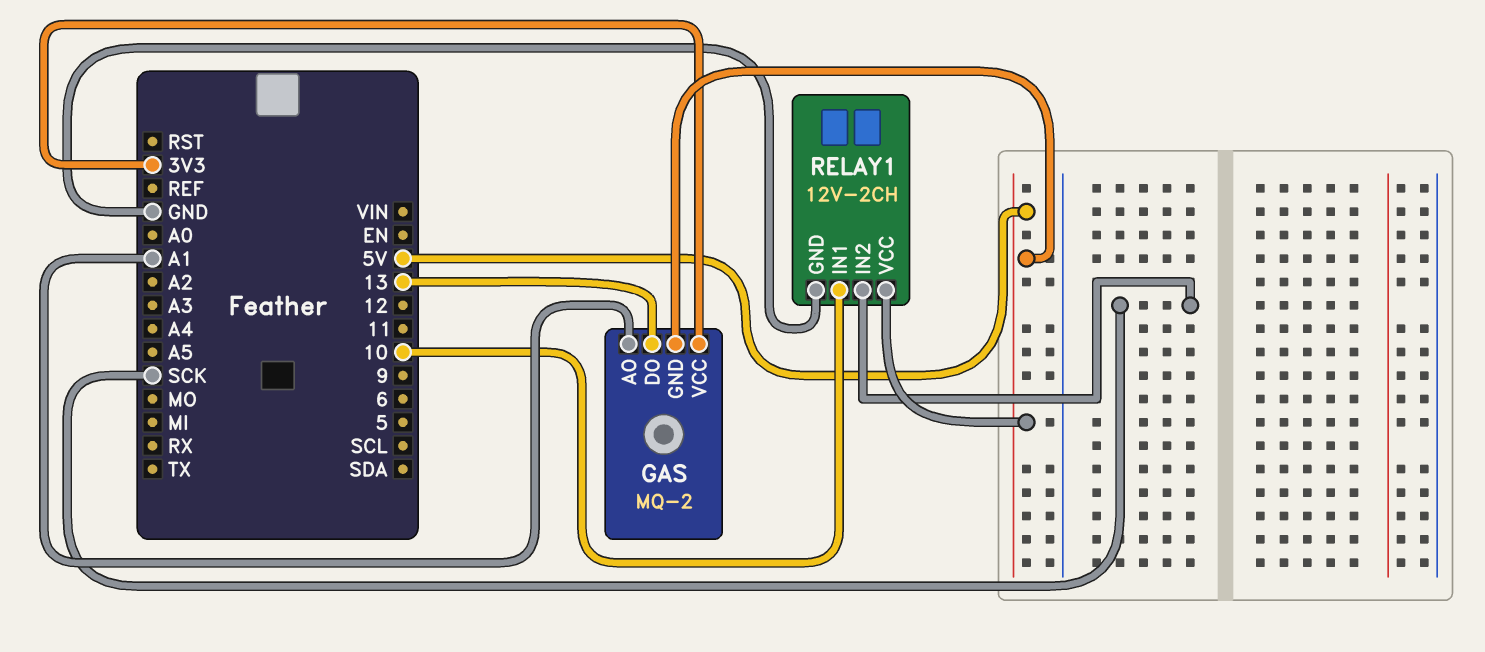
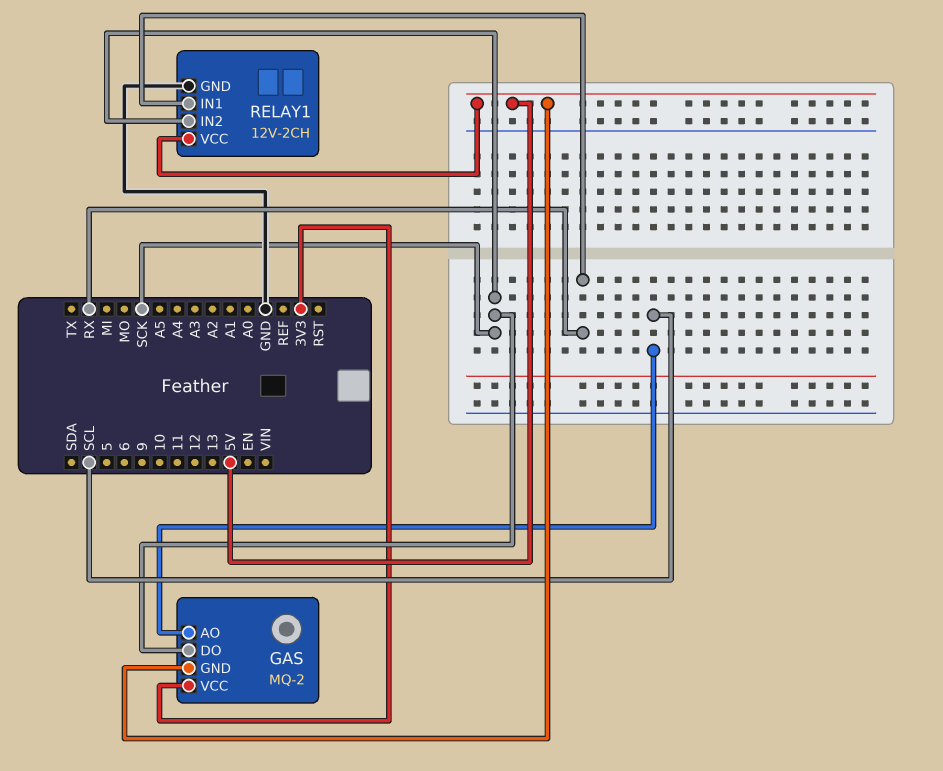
GAS pin AO: A1 -> SCL
GAS pin DO: 13 -> SCK
RELAY1 pin IN1: 10 -> RX

